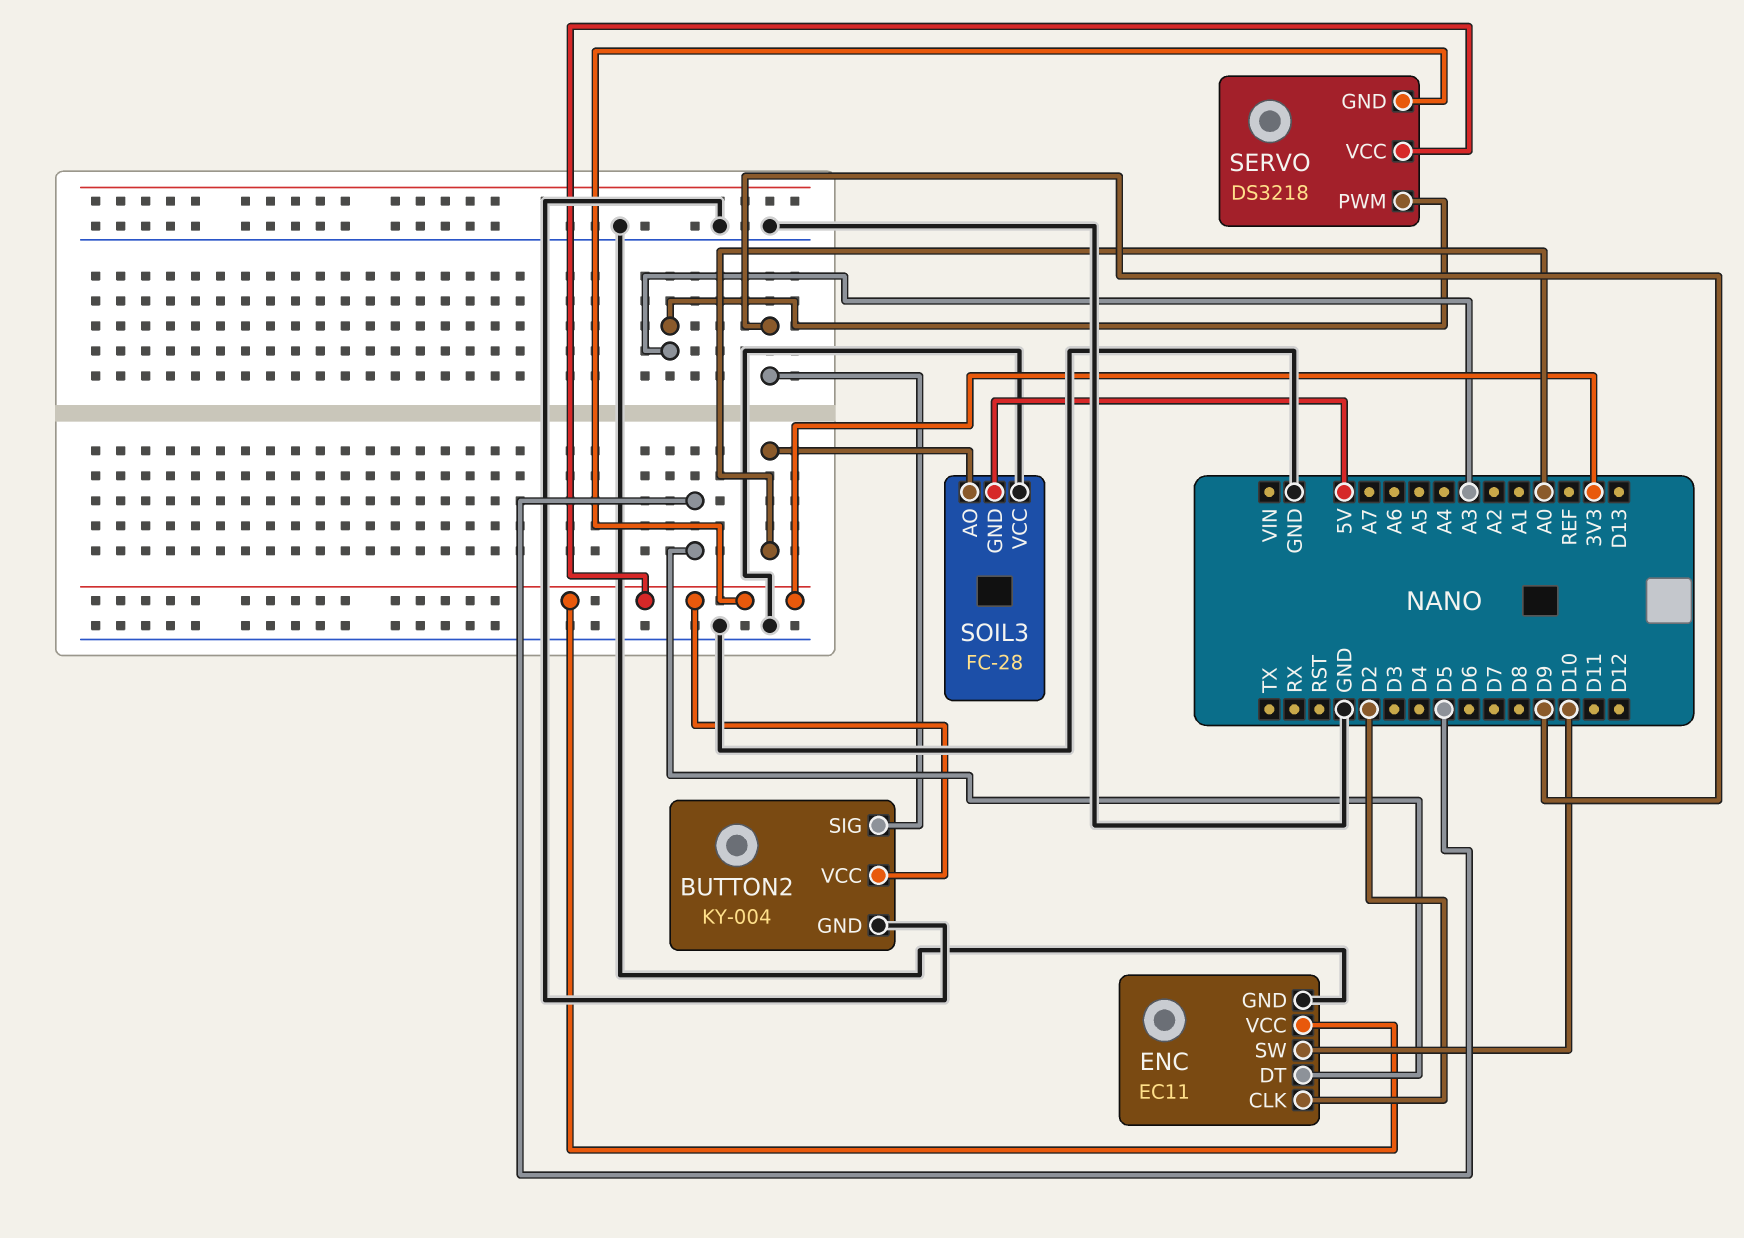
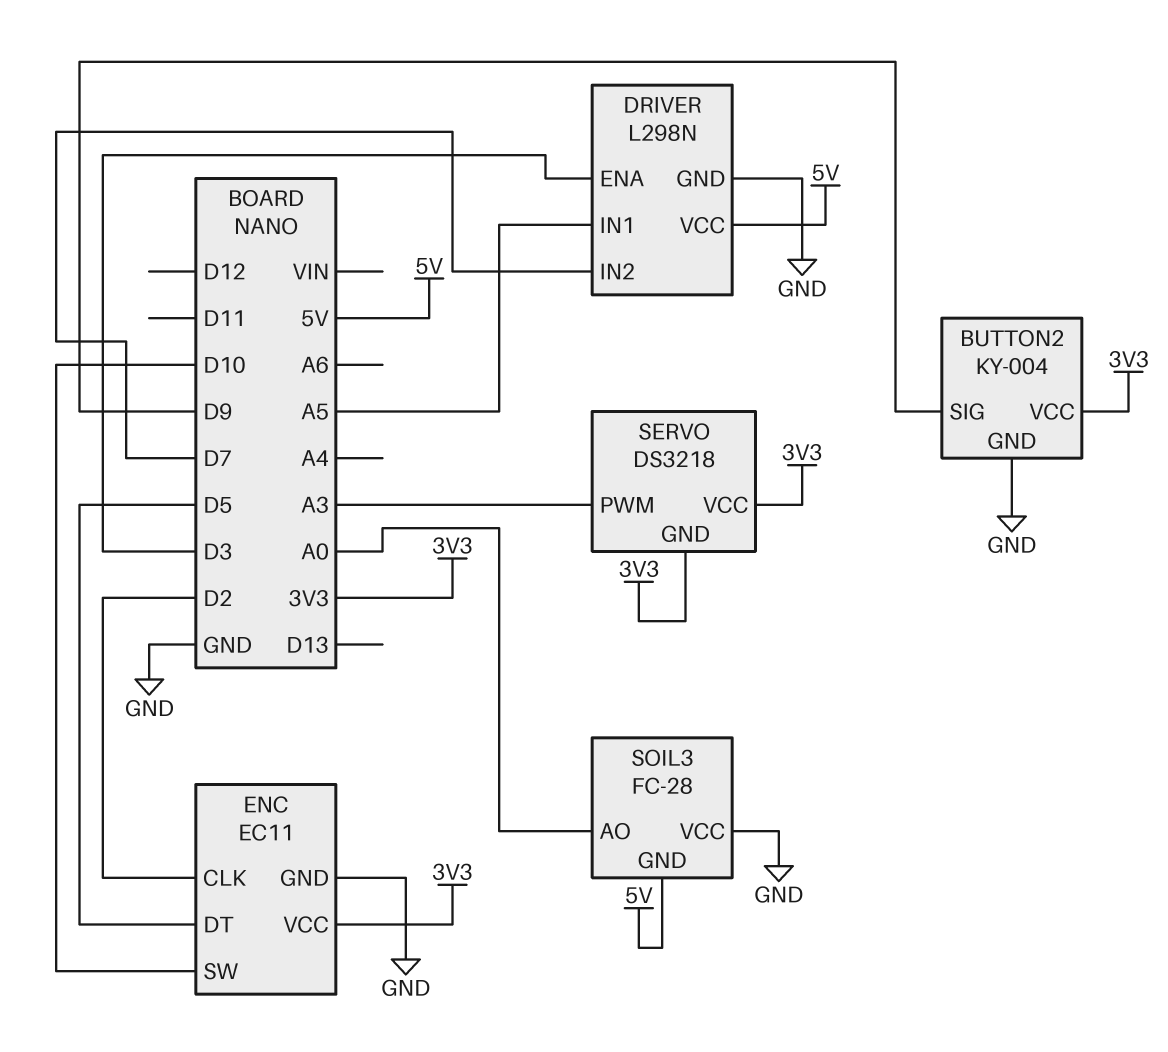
DRIVER: none -> L298N
DRIVER pin ENA: none -> D3
DRIVER pin GND: none -> GND
DRIVER pin IN1: none -> A5
DRIVER pin IN2: none -> D7
DRIVER pin VCC: none -> 5V

